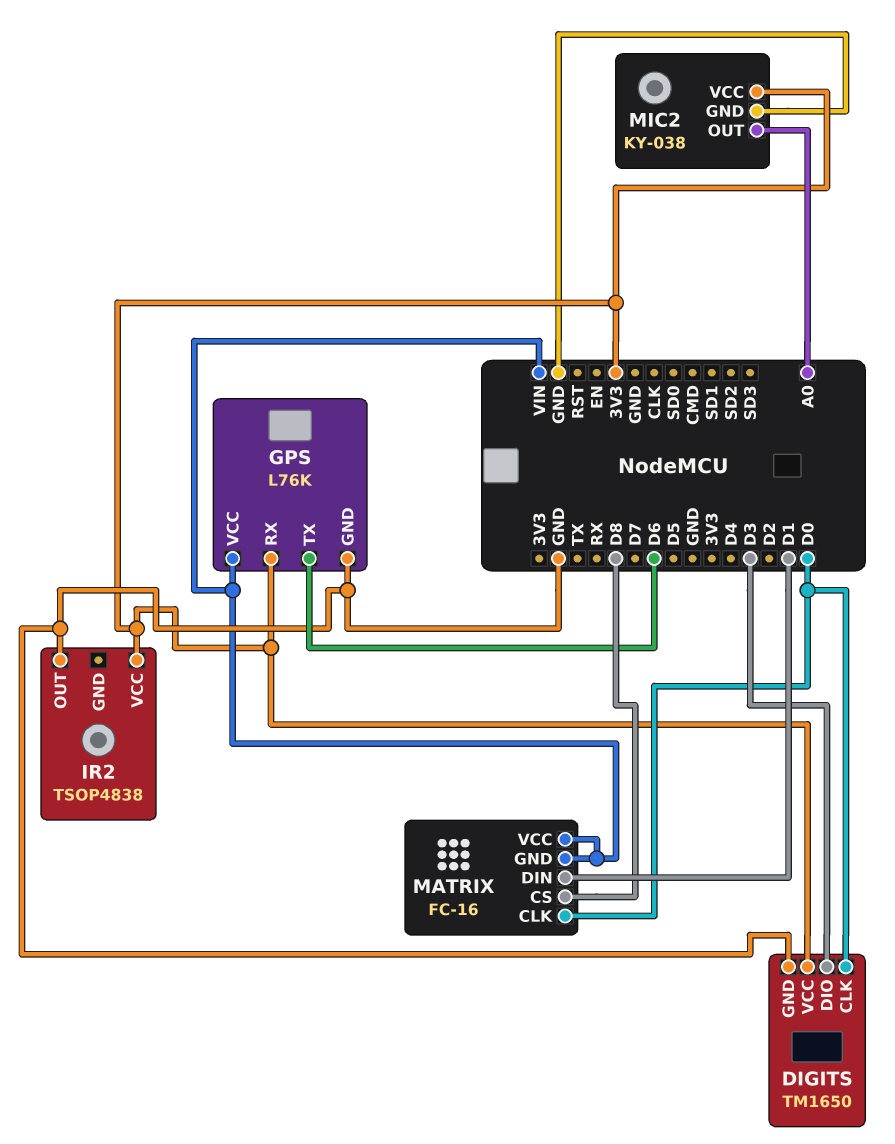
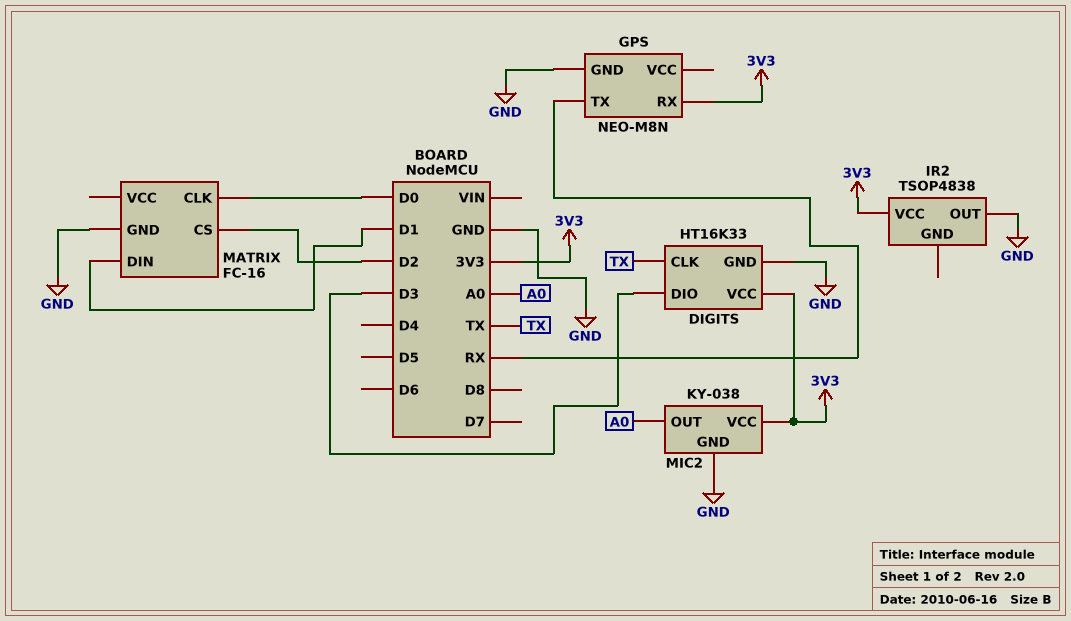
DIGITS: TM1650 -> HT16K33
DIGITS pin CLK: D0 -> TX
GPS: L76K -> NEO-M8N
GPS pin TX: D6 -> RX
GPS pin VCC: VIN -> none
MATRIX pin CS: D8 -> D2
MATRIX pin GND: VIN -> GND
MATRIX pin VCC: VIN -> none

